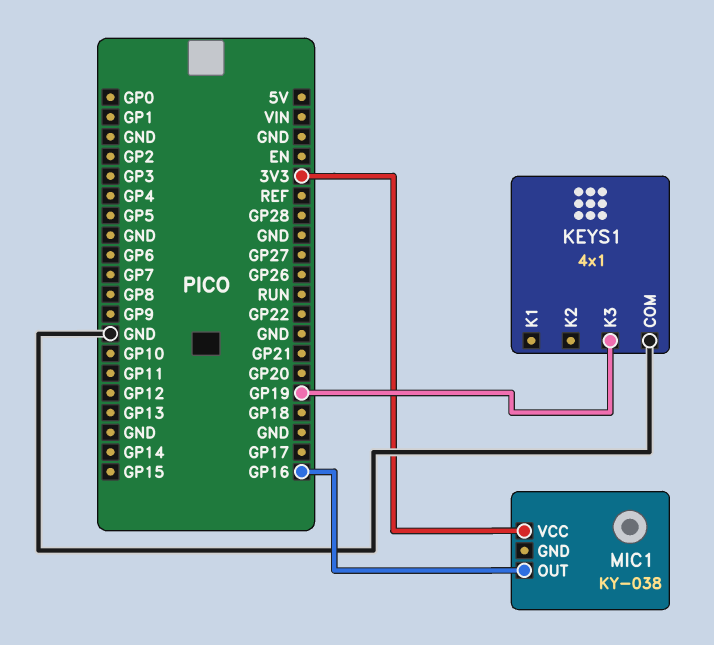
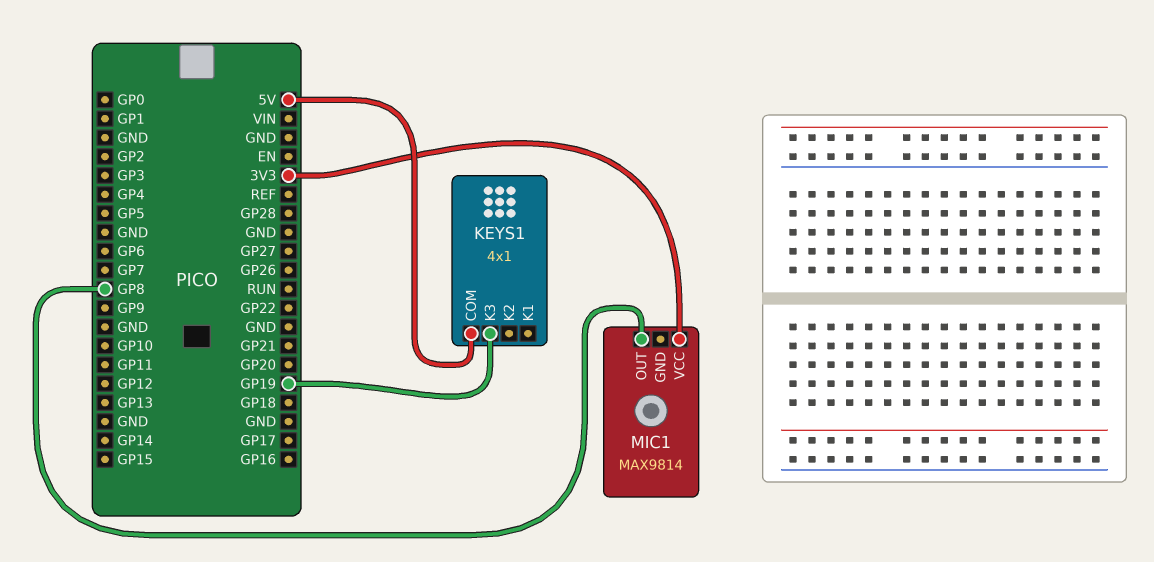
KEYS1 pin COM: GND -> 5V
MIC1: KY-038 -> MAX9814
MIC1 pin OUT: GP16 -> GP8

